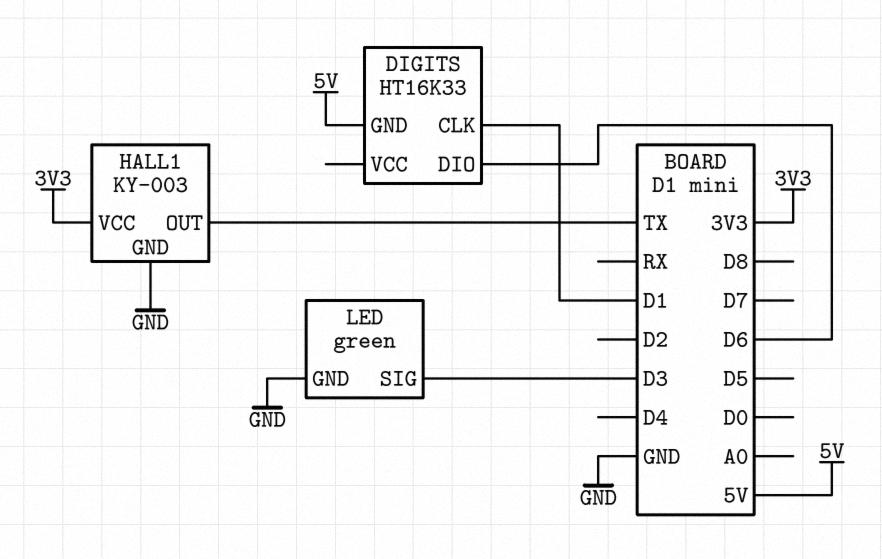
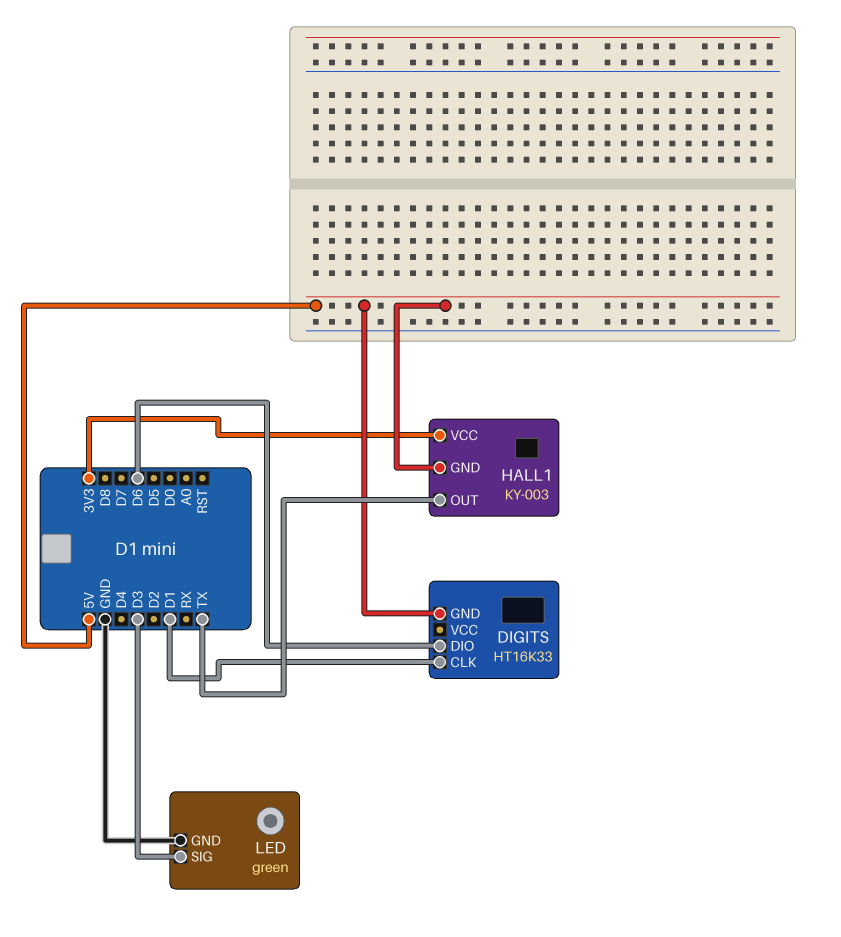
HALL1 pin GND: GND -> 5V

